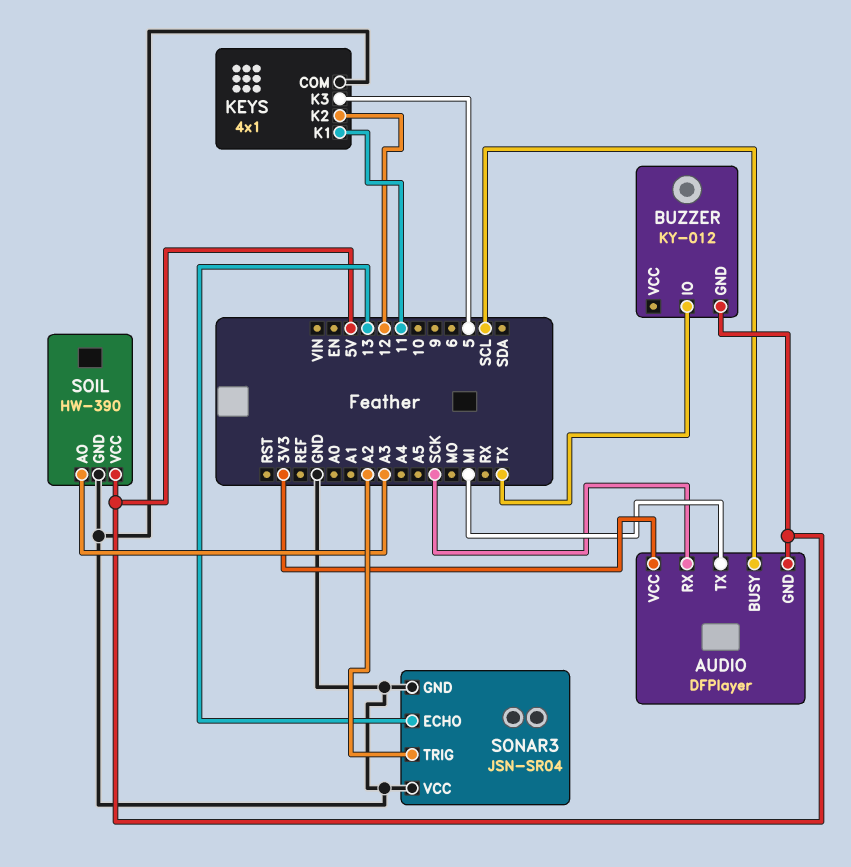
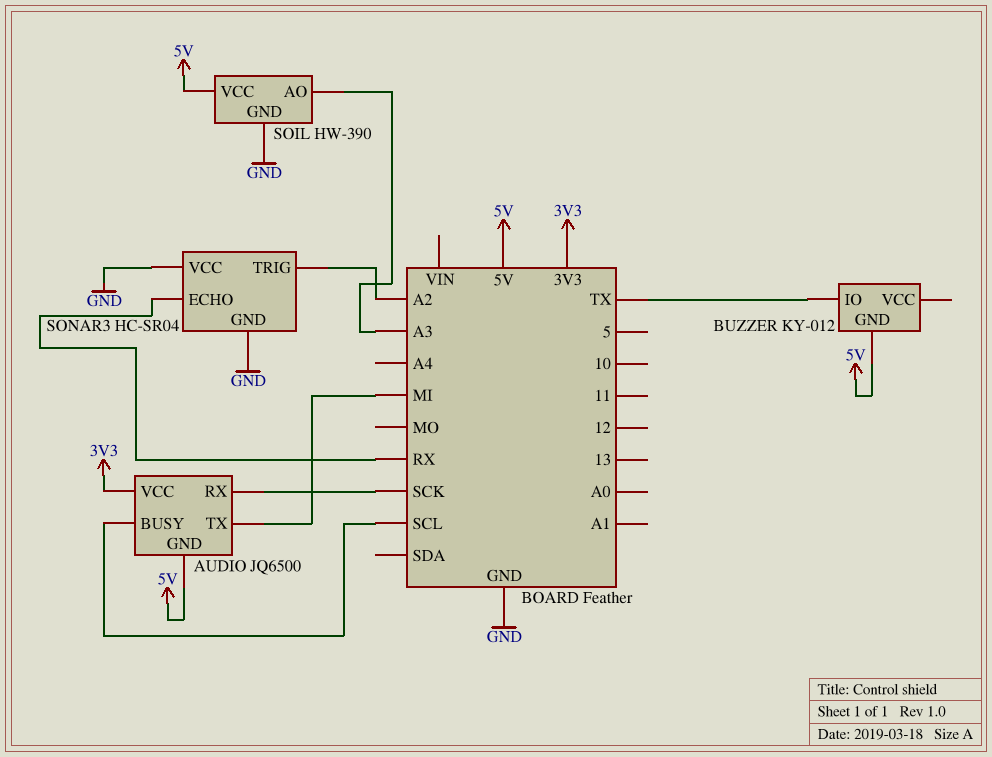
AUDIO: DFPlayer -> JQ6500
KEYS: 4x1 -> none
KEYS pin COM: GND -> none
KEYS pin K1: 11 -> none
KEYS pin K2: 12 -> none
KEYS pin K3: 5 -> none
SONAR3: JSN-SR04 -> HC-SR04
SONAR3 pin ECHO: 13 -> RX

